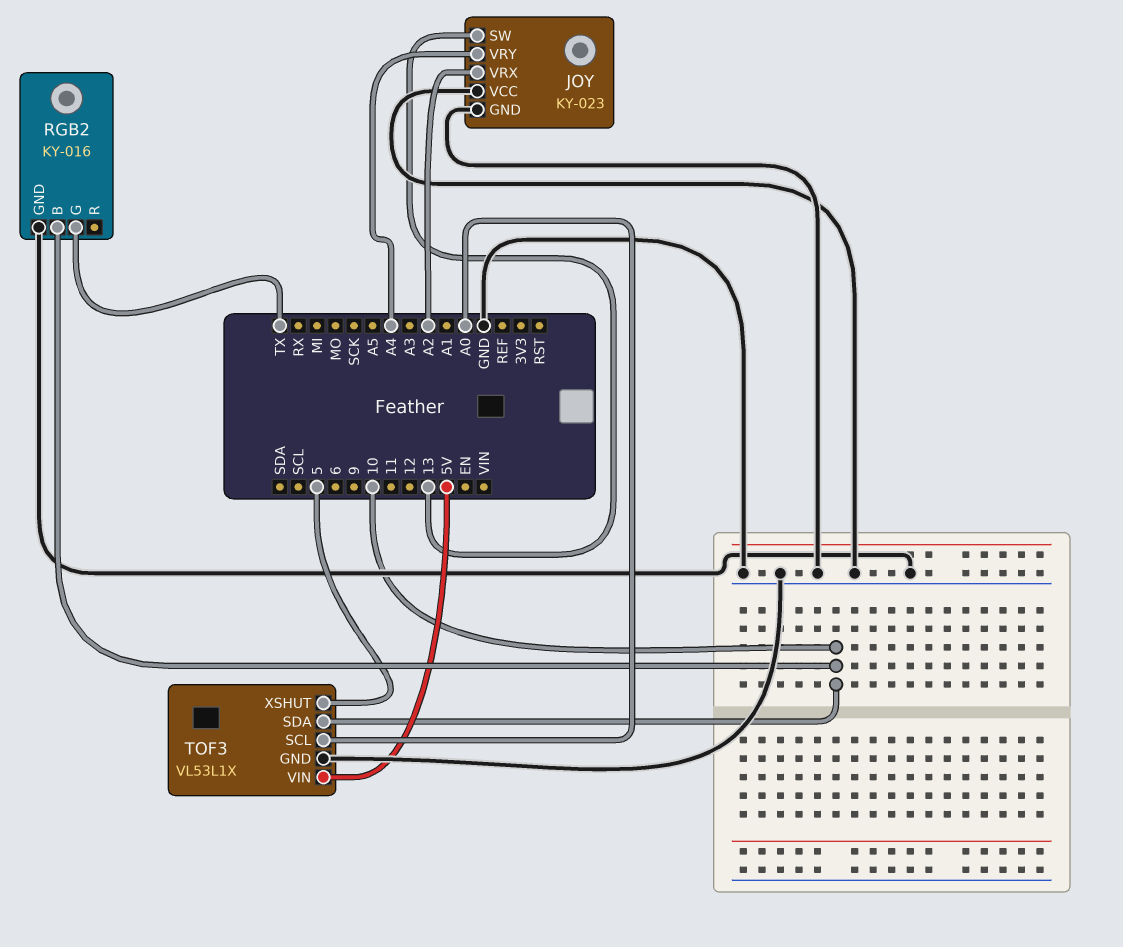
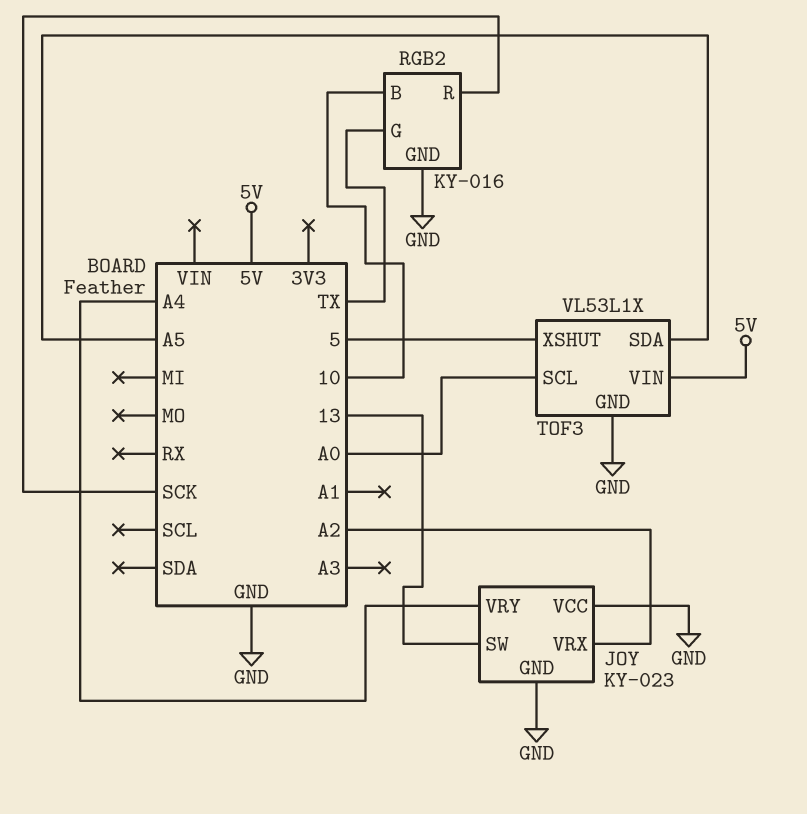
RGB2 pin R: none -> SCK
TOF3 pin SDA: 10 -> A5

